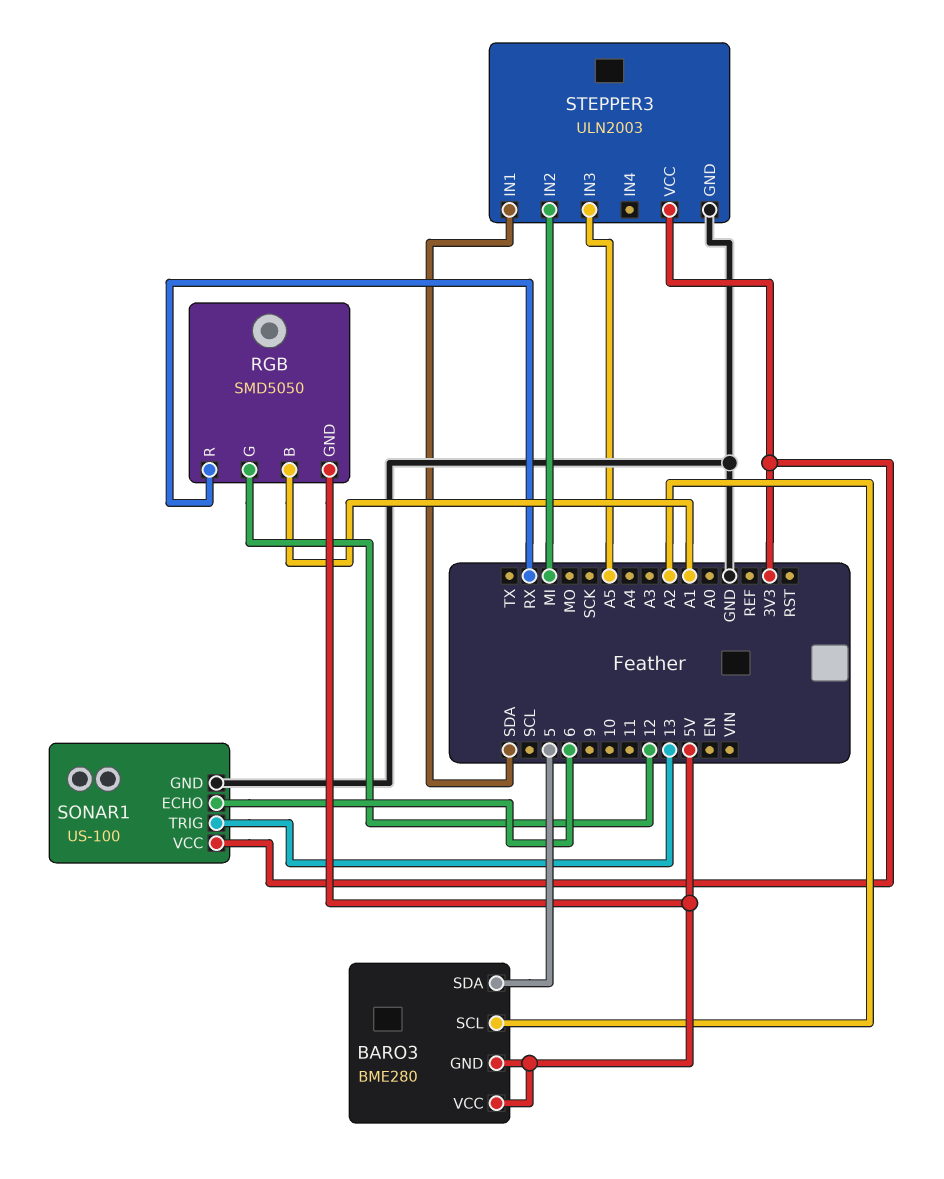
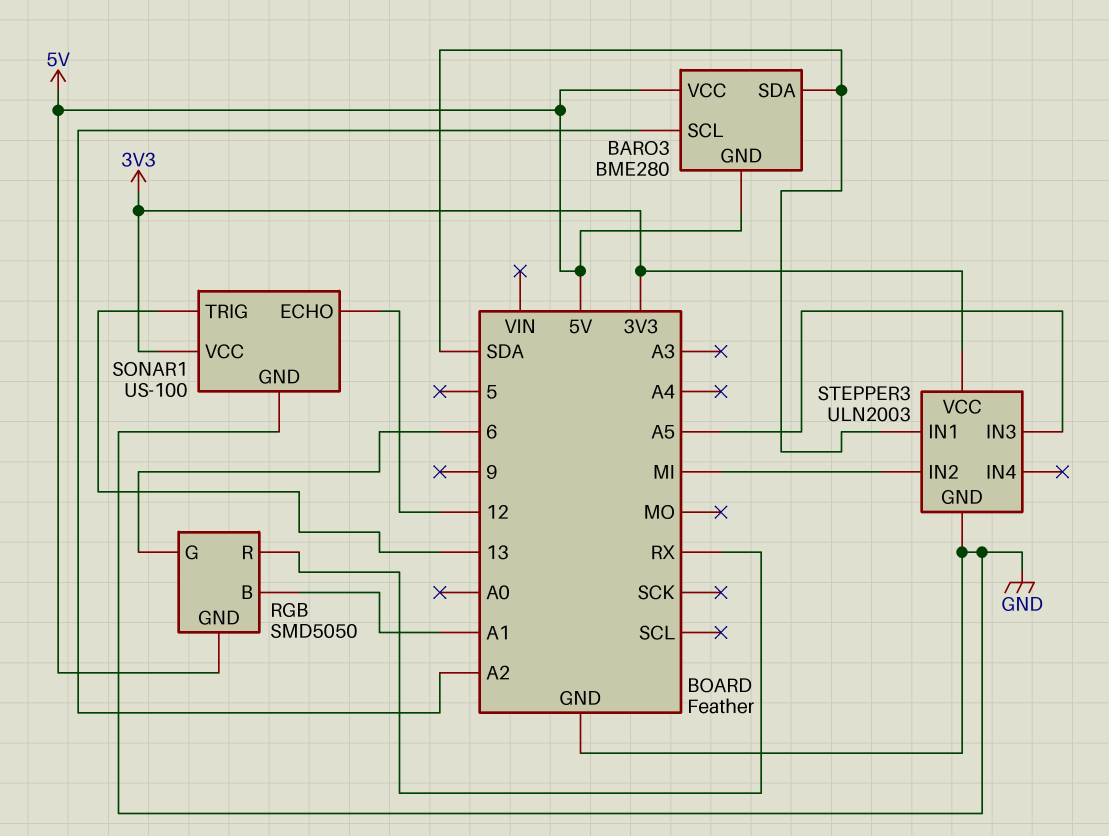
BARO3 pin SDA: 5 -> SDA
RGB pin G: 12 -> 6
SONAR1 pin ECHO: 6 -> 12

